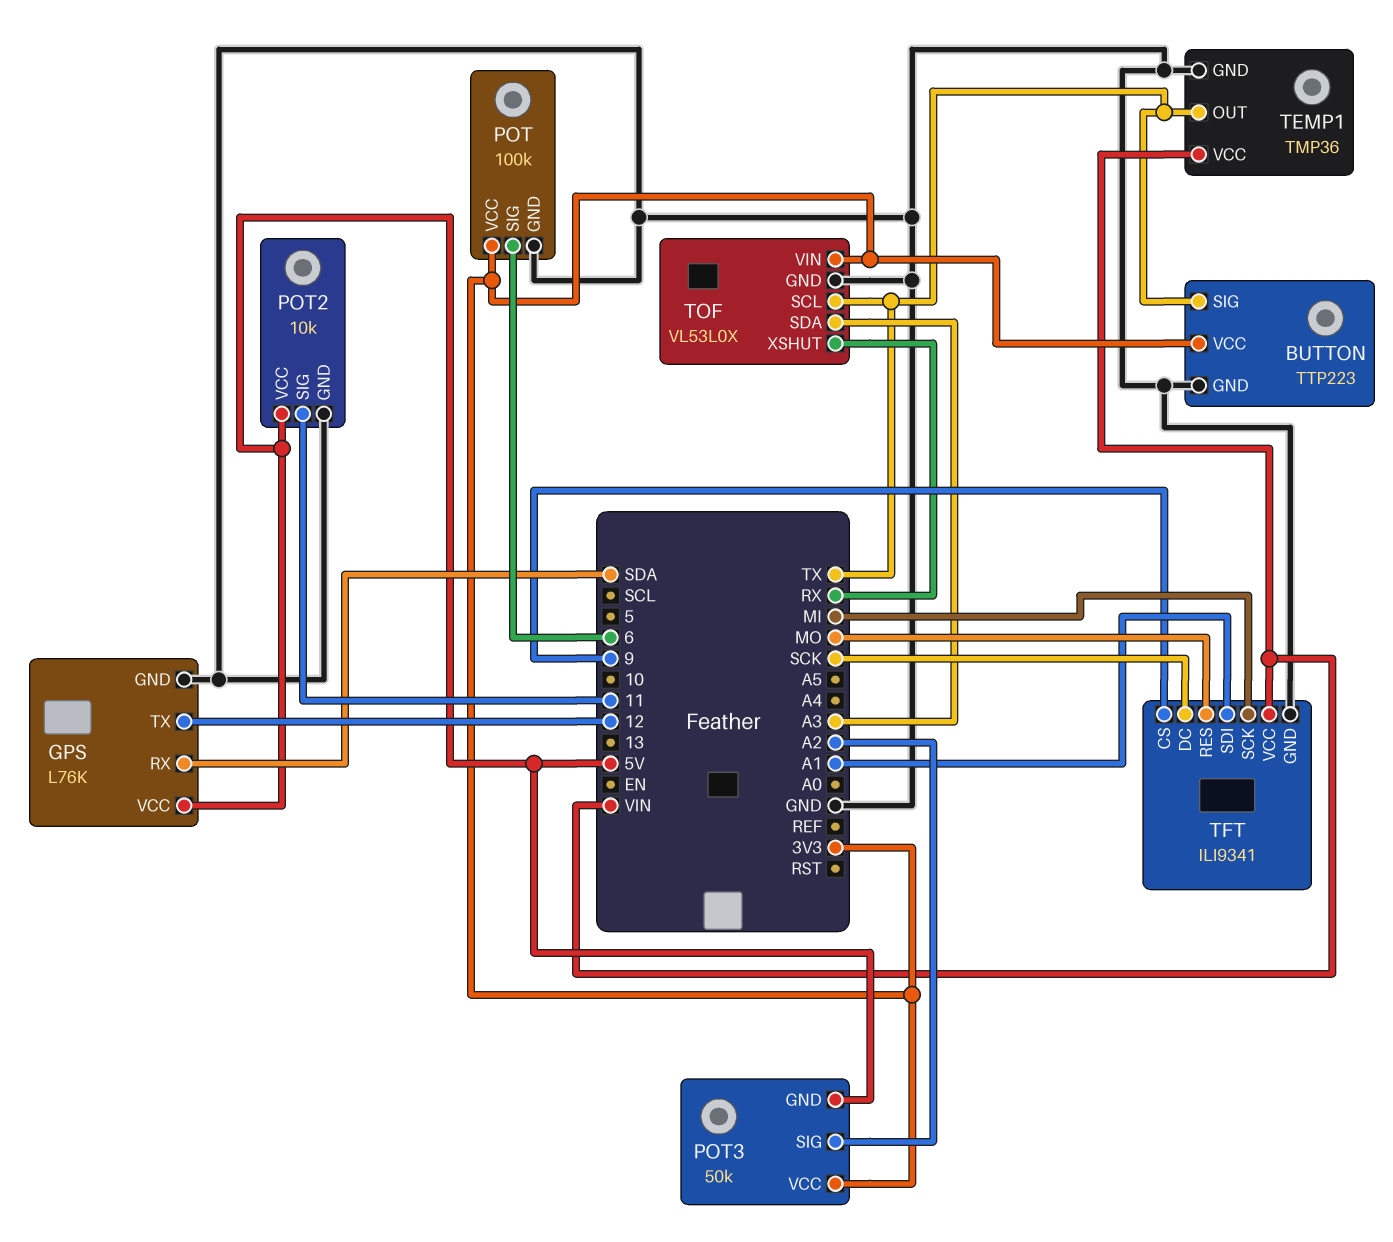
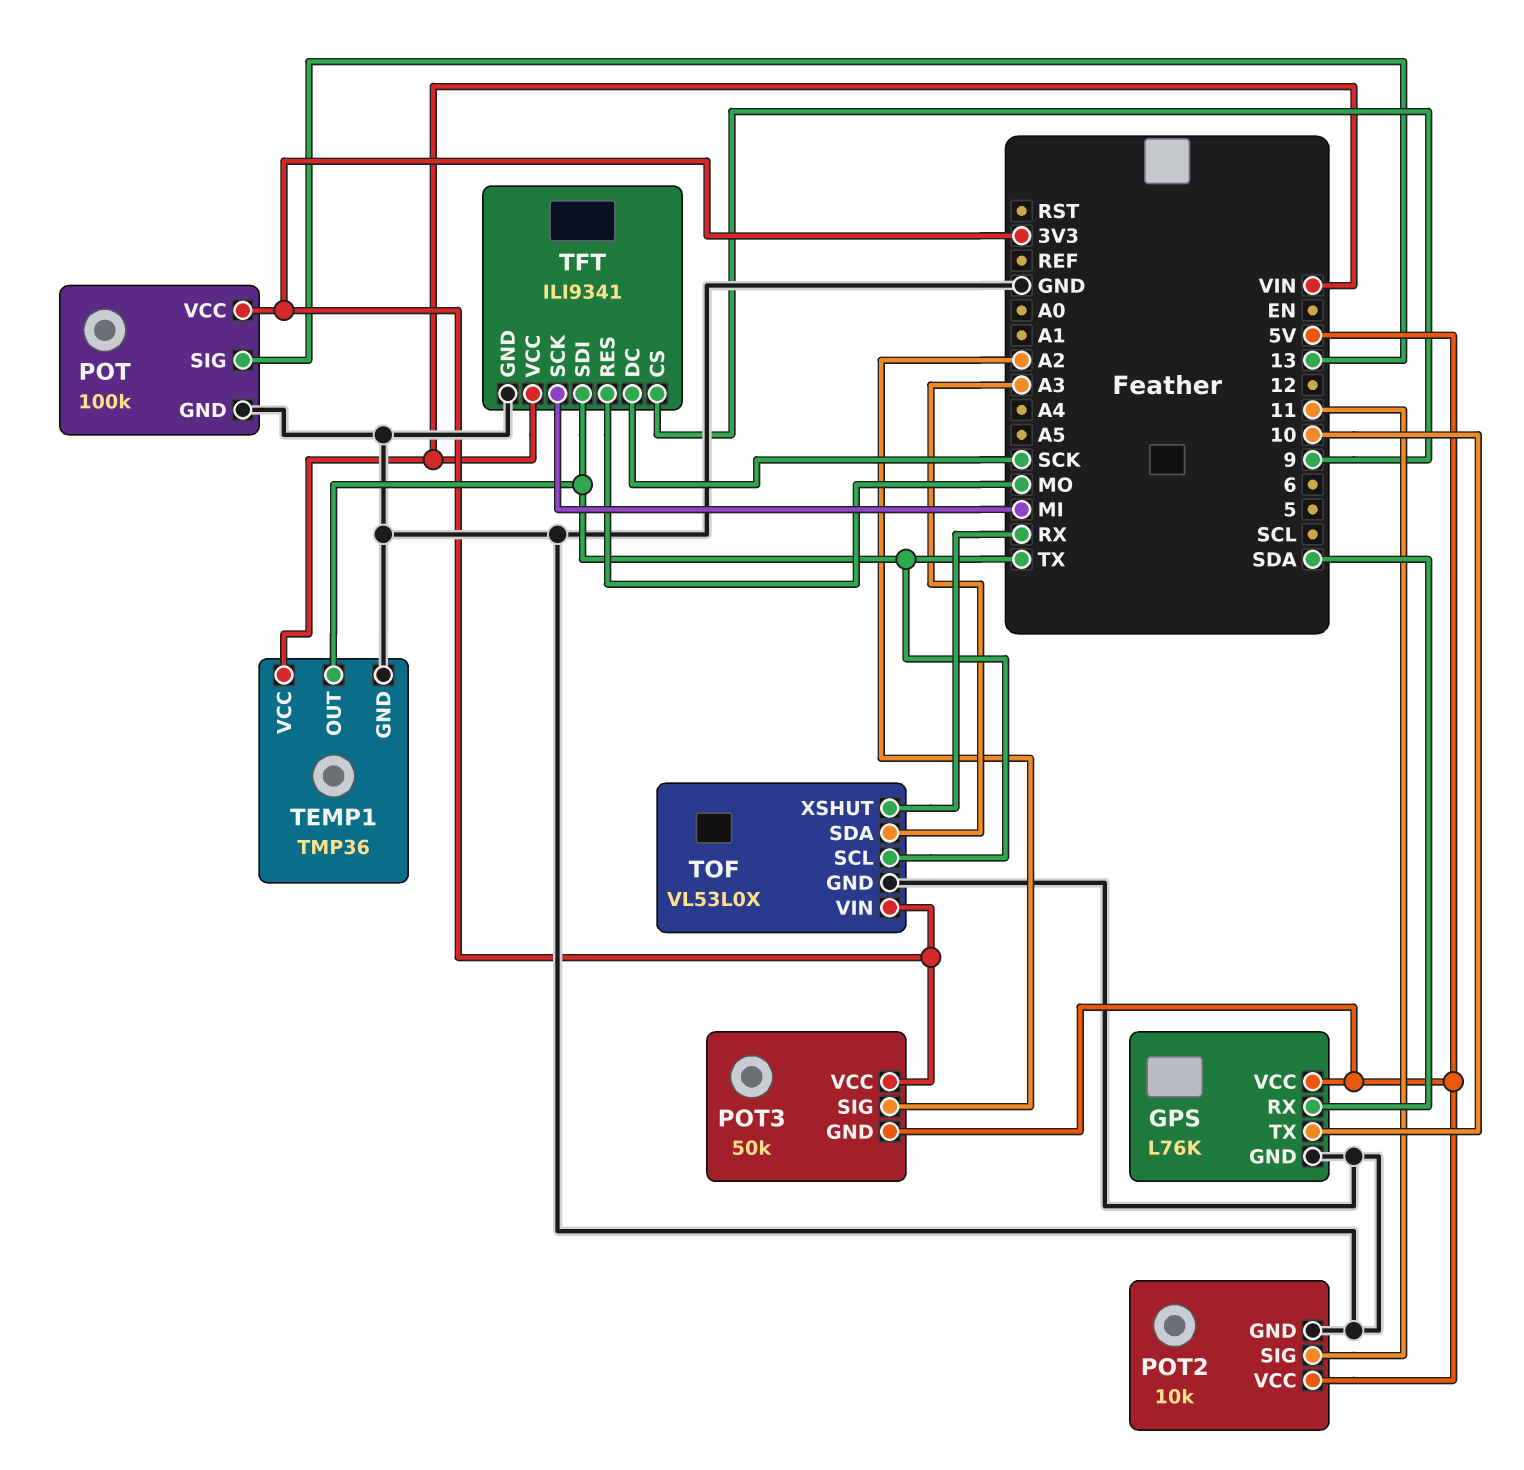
BUTTON: TTP223 -> none
BUTTON pin GND: GND -> none
BUTTON pin SIG: TX -> none
BUTTON pin VCC: 3V3 -> none
GPS pin TX: 12 -> 10
POT pin SIG: 6 -> 13
TFT pin SDI: A1 -> TX

